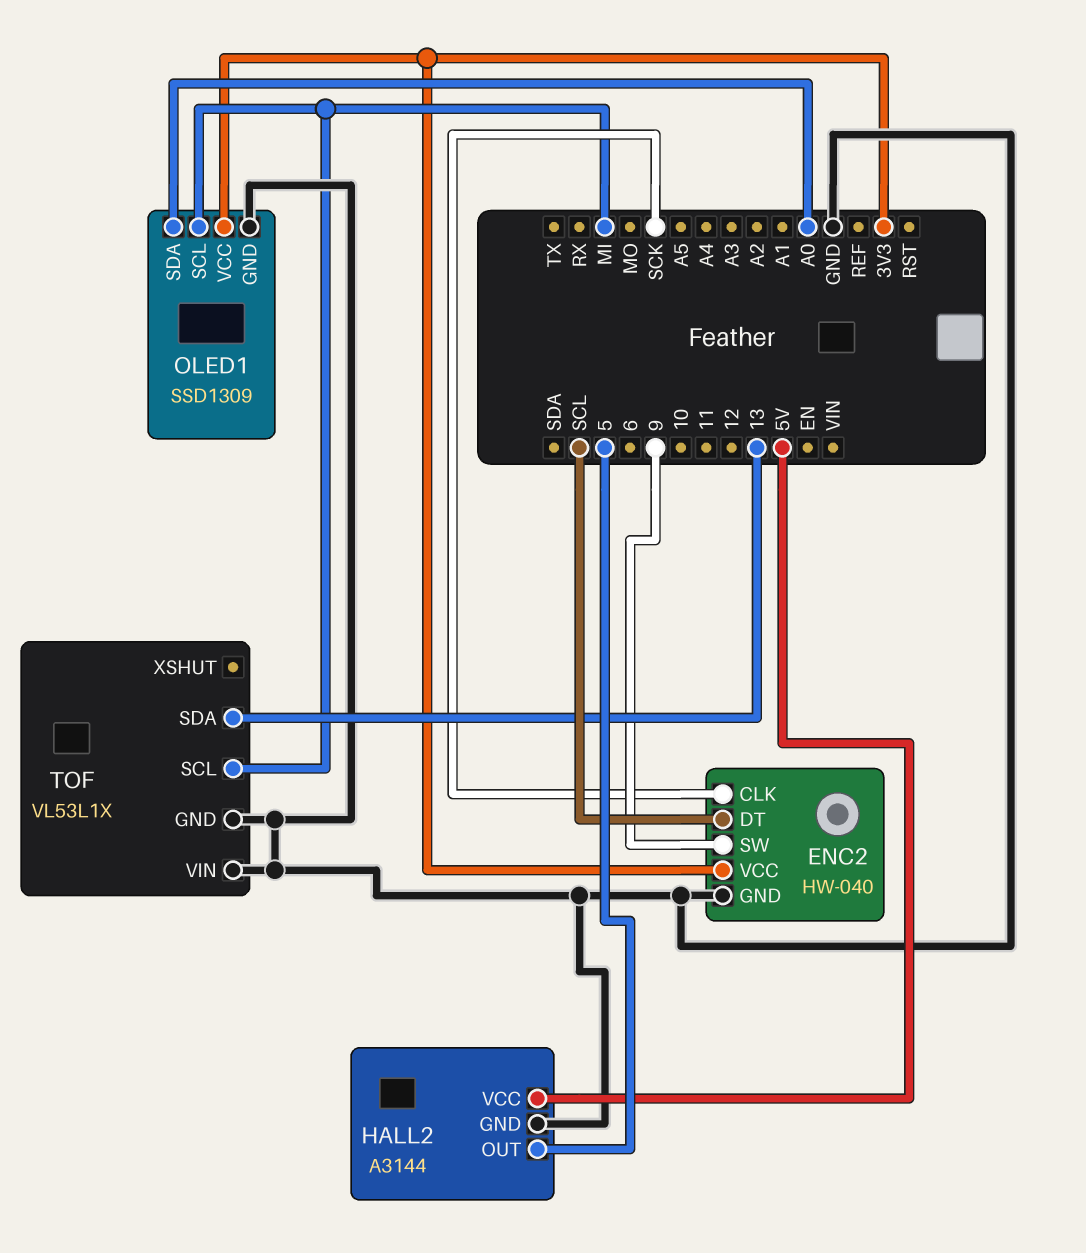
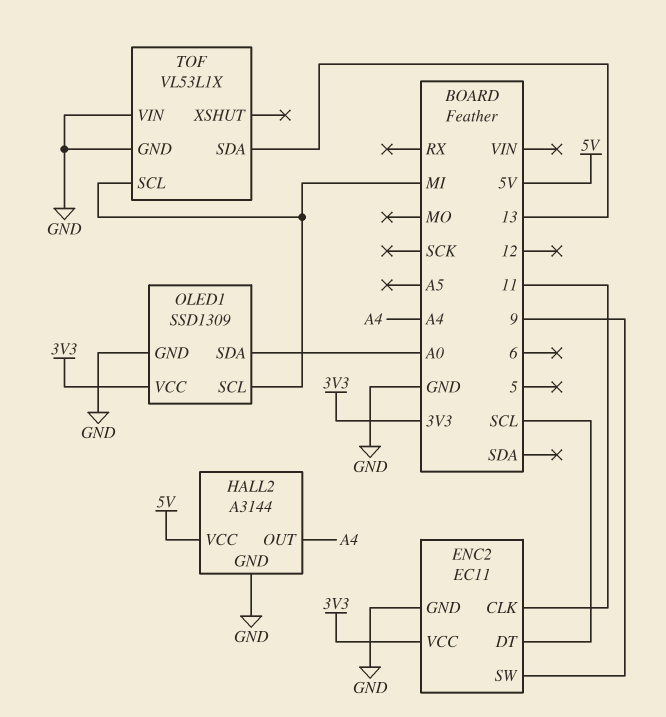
ENC2: HW-040 -> EC11
ENC2 pin CLK: SCK -> 11
HALL2 pin OUT: 5 -> A4

